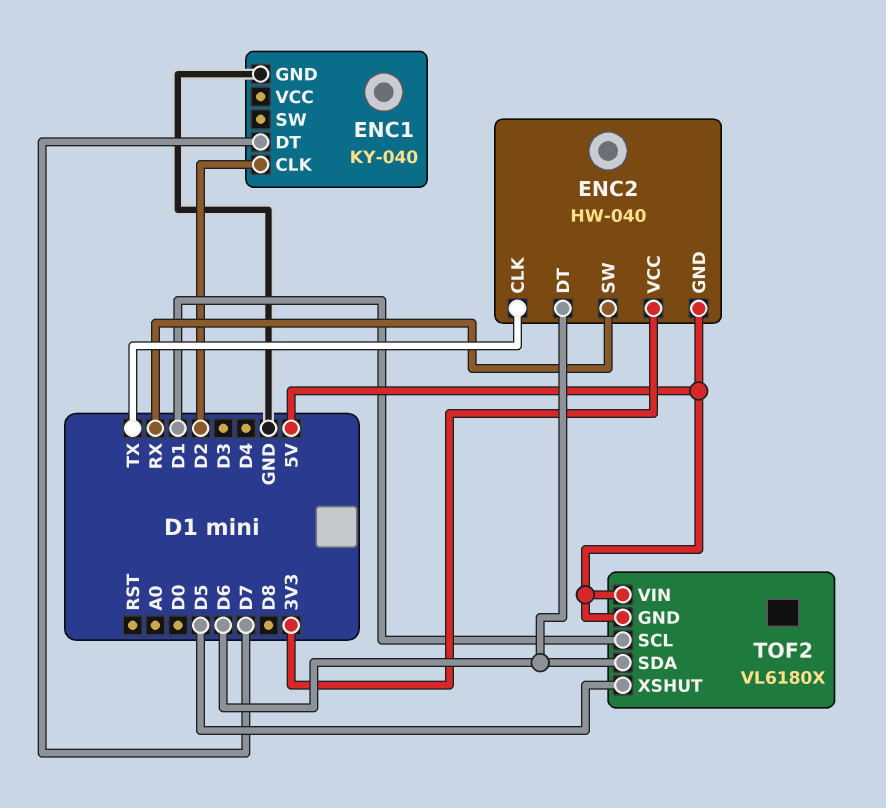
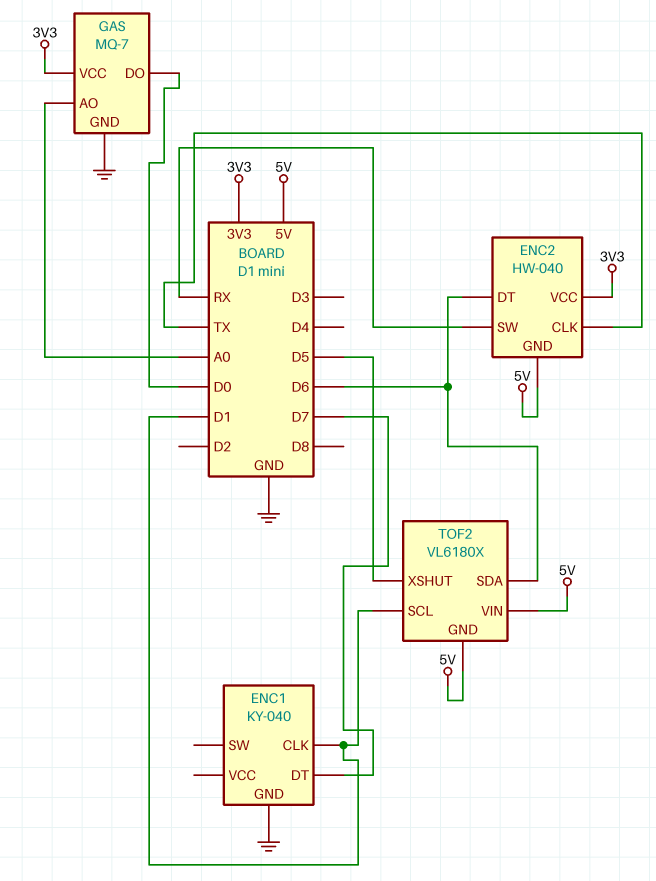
ENC1 pin CLK: D2 -> D1
GAS: none -> MQ-7
GAS pin AO: none -> A0
GAS pin DO: none -> D0
GAS pin GND: none -> GND
GAS pin VCC: none -> 3V3

